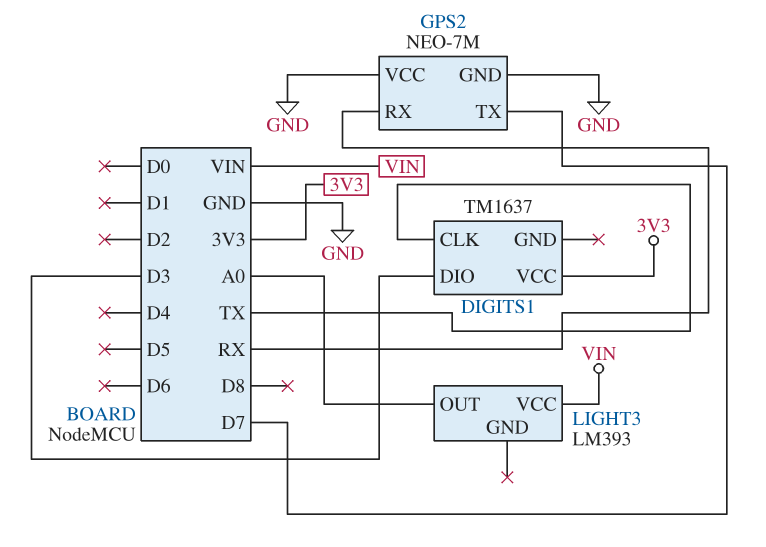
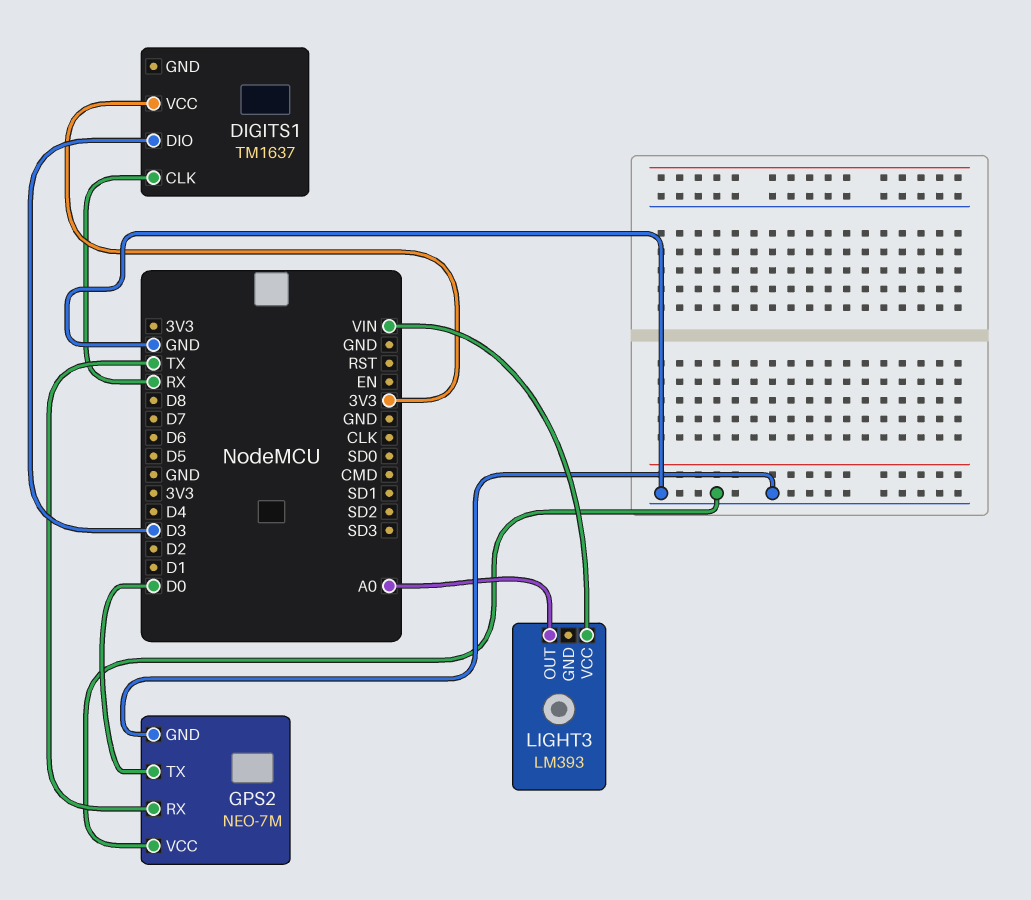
DIGITS1 pin CLK: TX -> RX
GPS2 pin RX: RX -> TX
GPS2 pin TX: D7 -> D0

